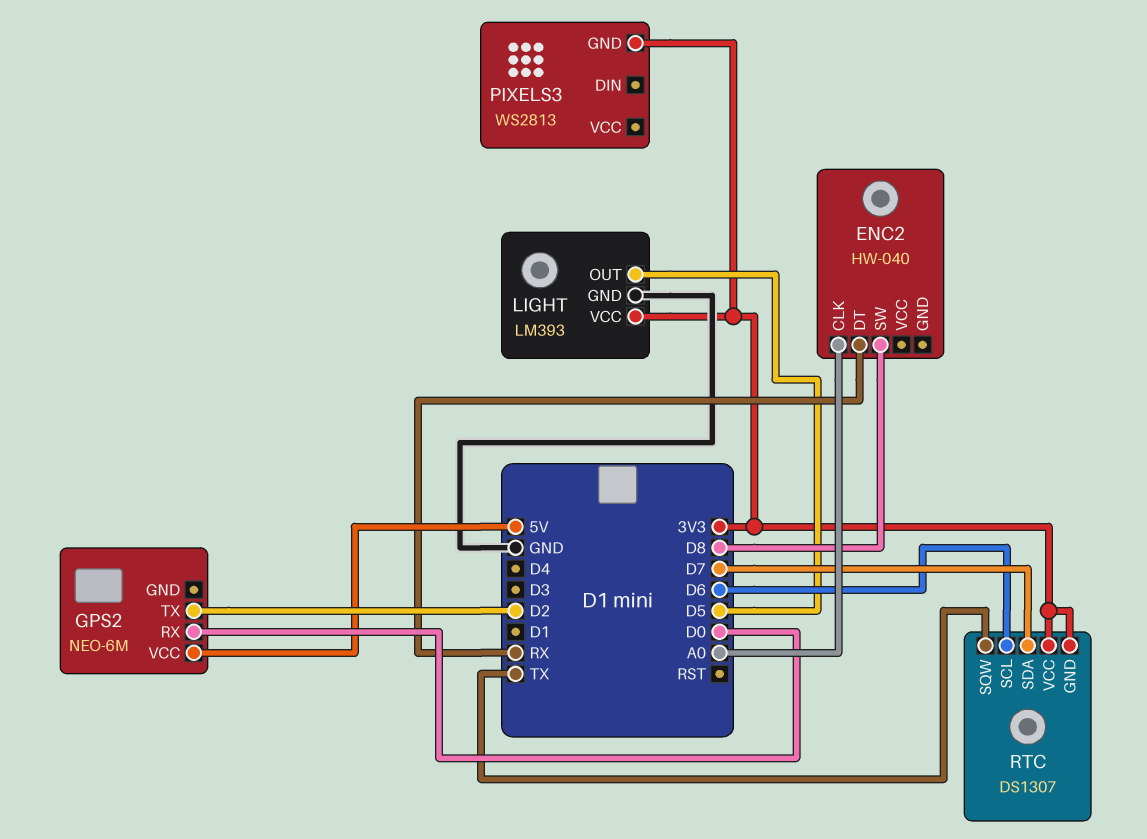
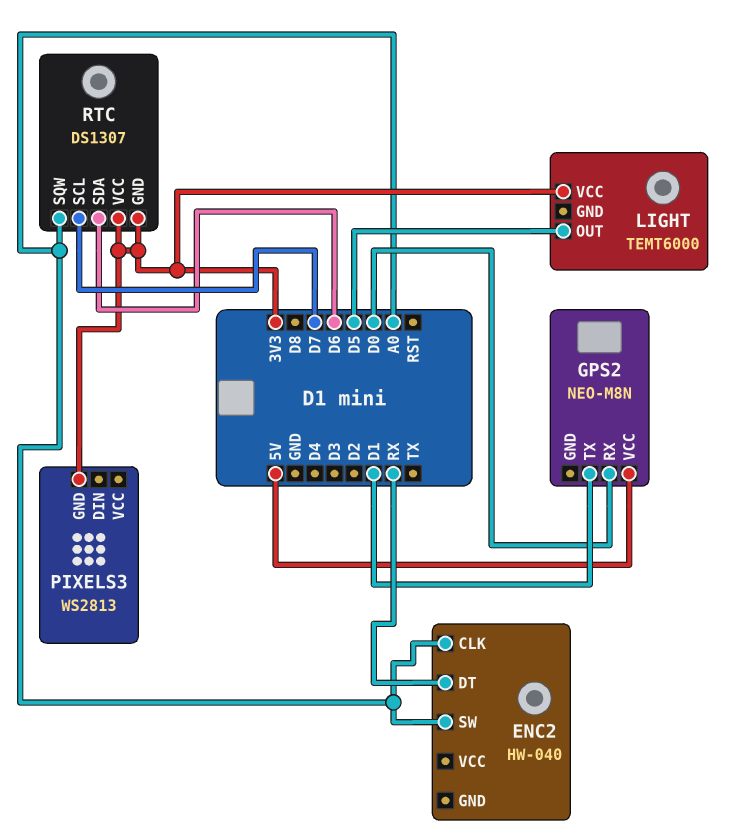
ENC2 pin SW: D8 -> A0
GPS2: NEO-6M -> NEO-M8N
GPS2 pin TX: D2 -> D1
LIGHT: LM393 -> TEMT6000
LIGHT pin GND: GND -> none
RTC pin SCL: D6 -> D7
RTC pin SDA: D7 -> D6
RTC pin SQW: TX -> A0

